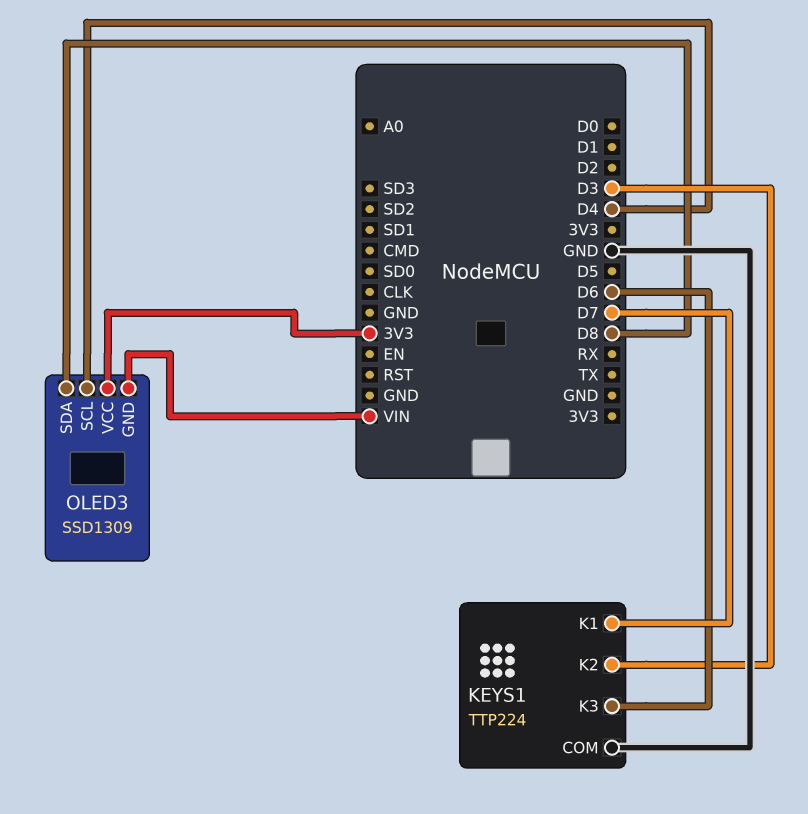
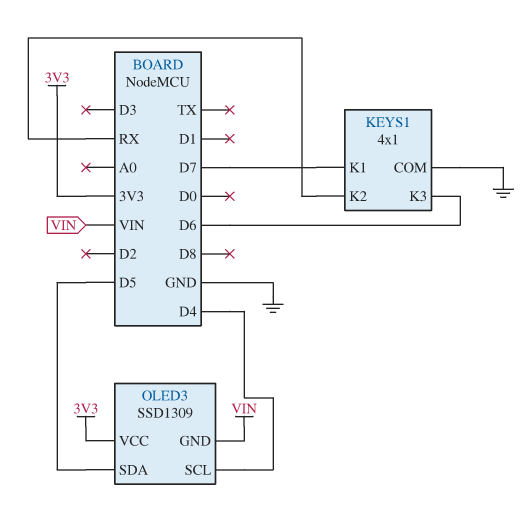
KEYS1: TTP224 -> 4x1
KEYS1 pin K2: D3 -> RX
OLED3 pin SDA: D8 -> D5

